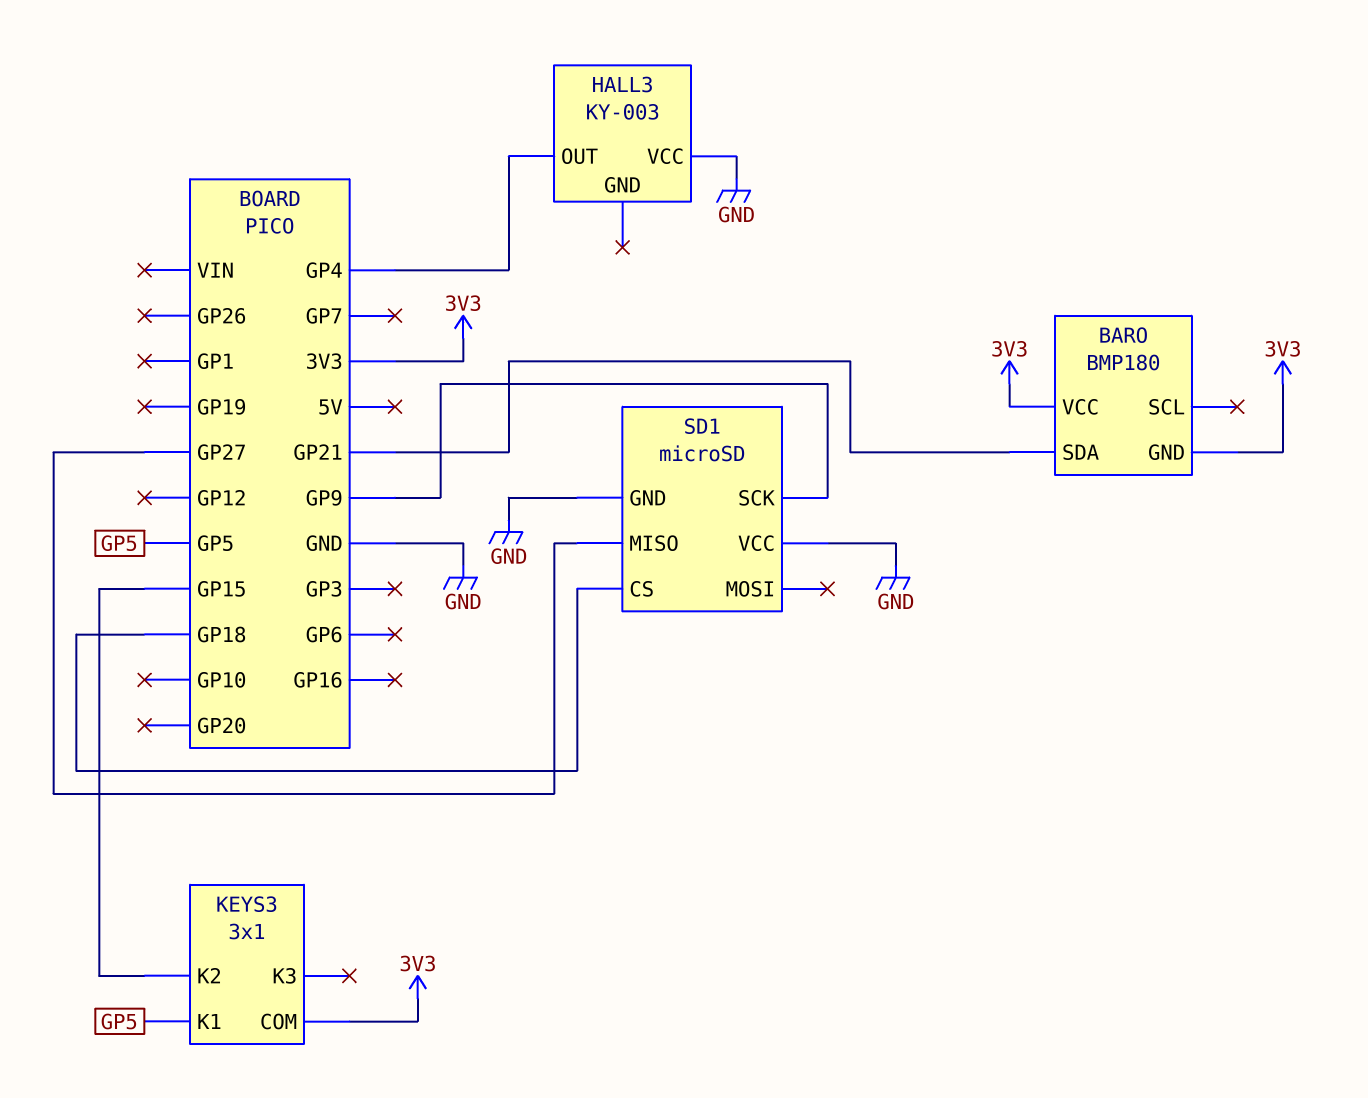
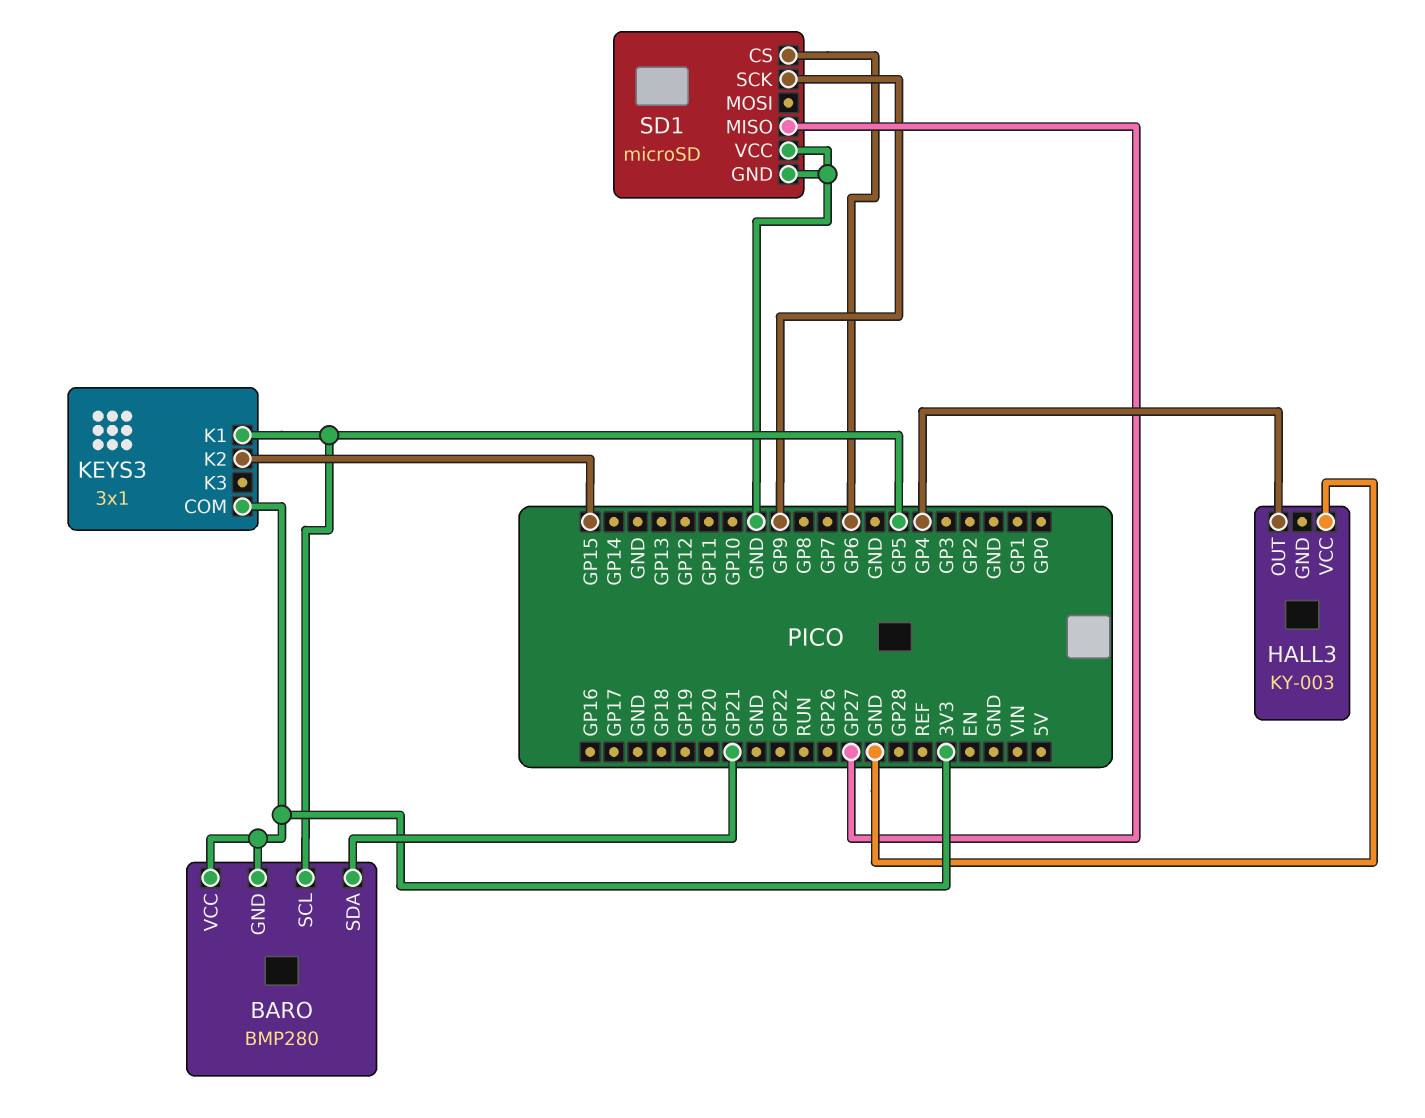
BARO: BMP180 -> BMP280
BARO pin SCL: none -> GP5
SD1 pin CS: GP18 -> GP6

